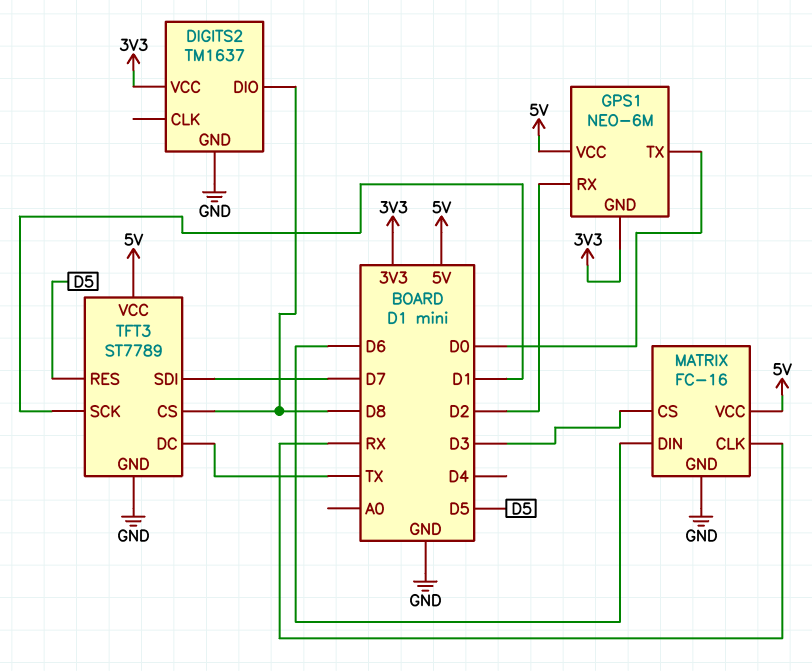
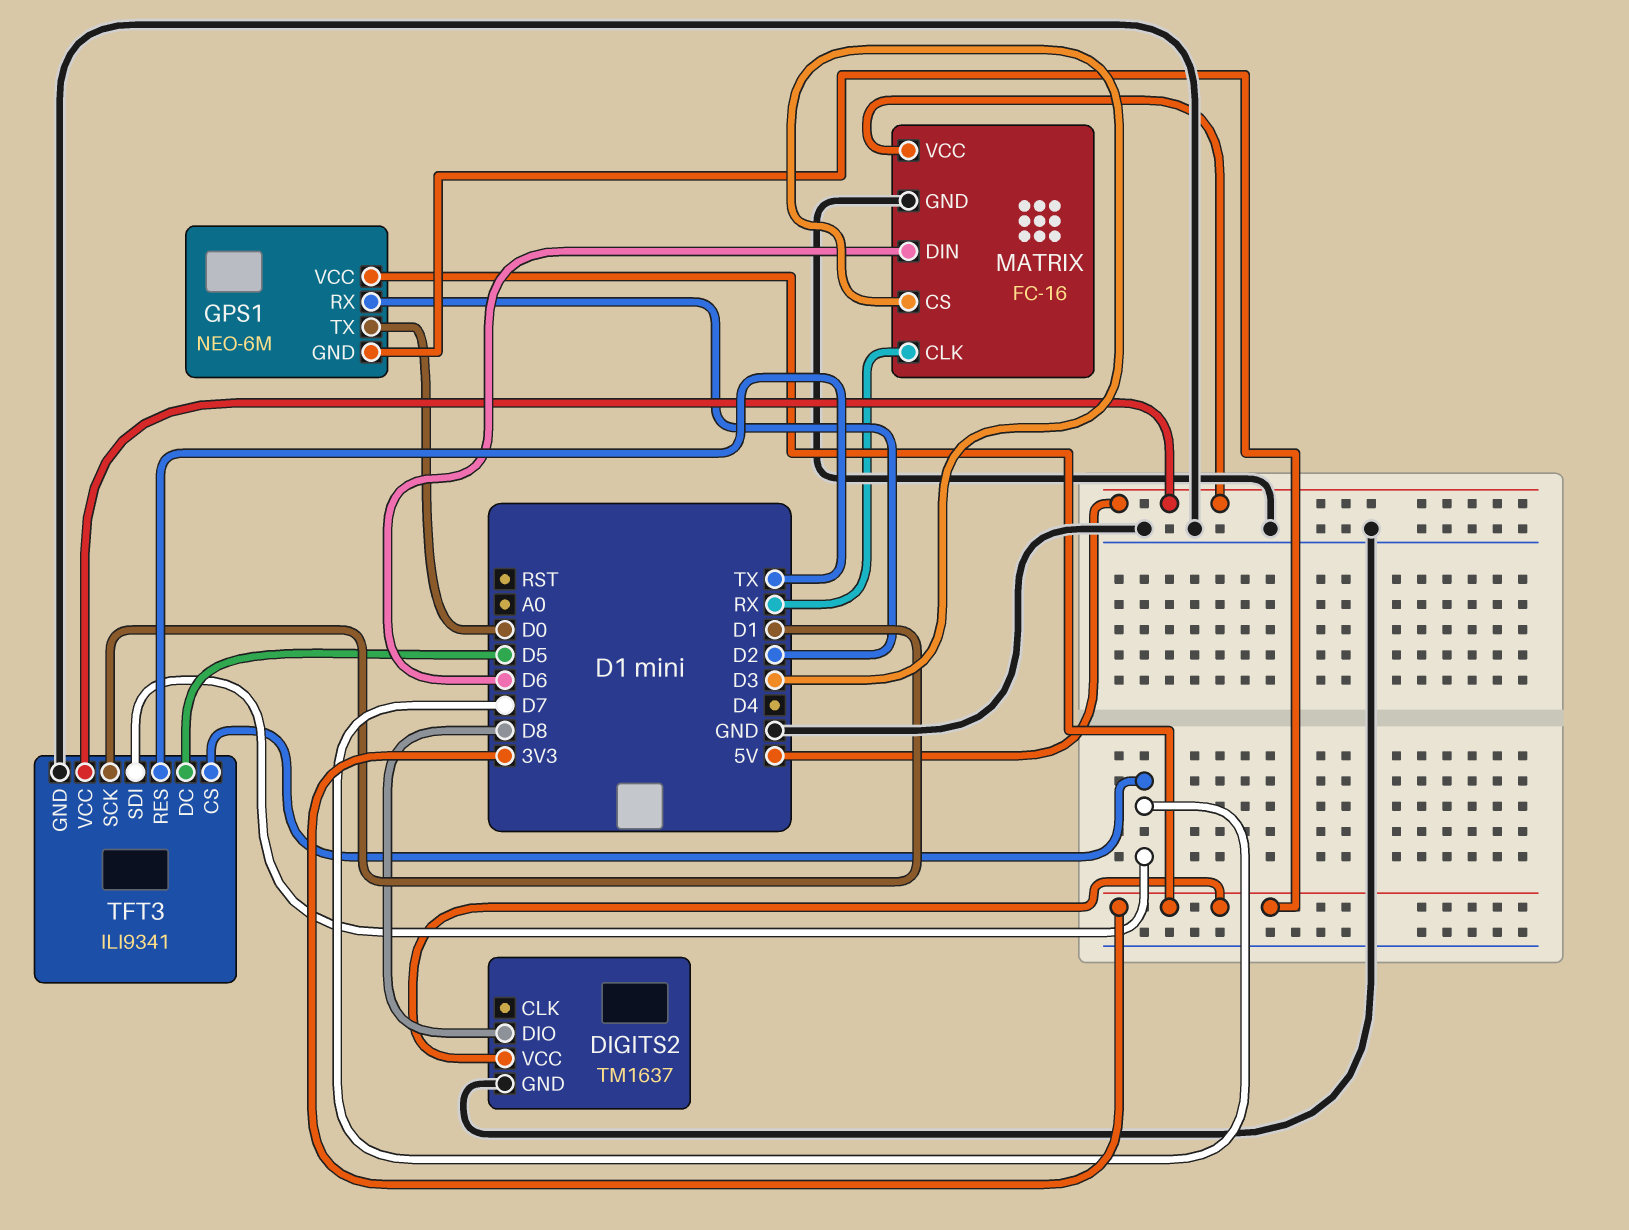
GPS1 pin VCC: 5V -> 3V3
TFT3: ST7789 -> ILI9341
TFT3 pin CS: D8 -> D7
TFT3 pin DC: TX -> D5
TFT3 pin RES: D5 -> TX

